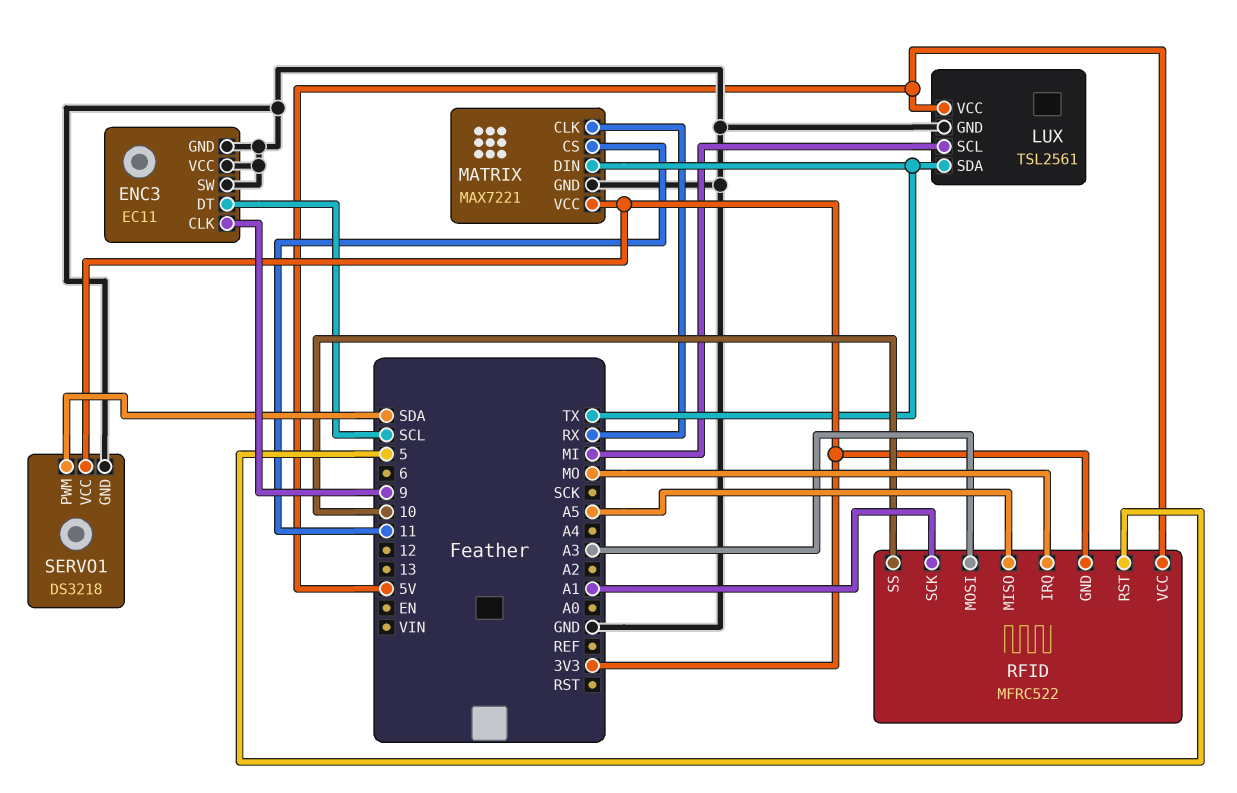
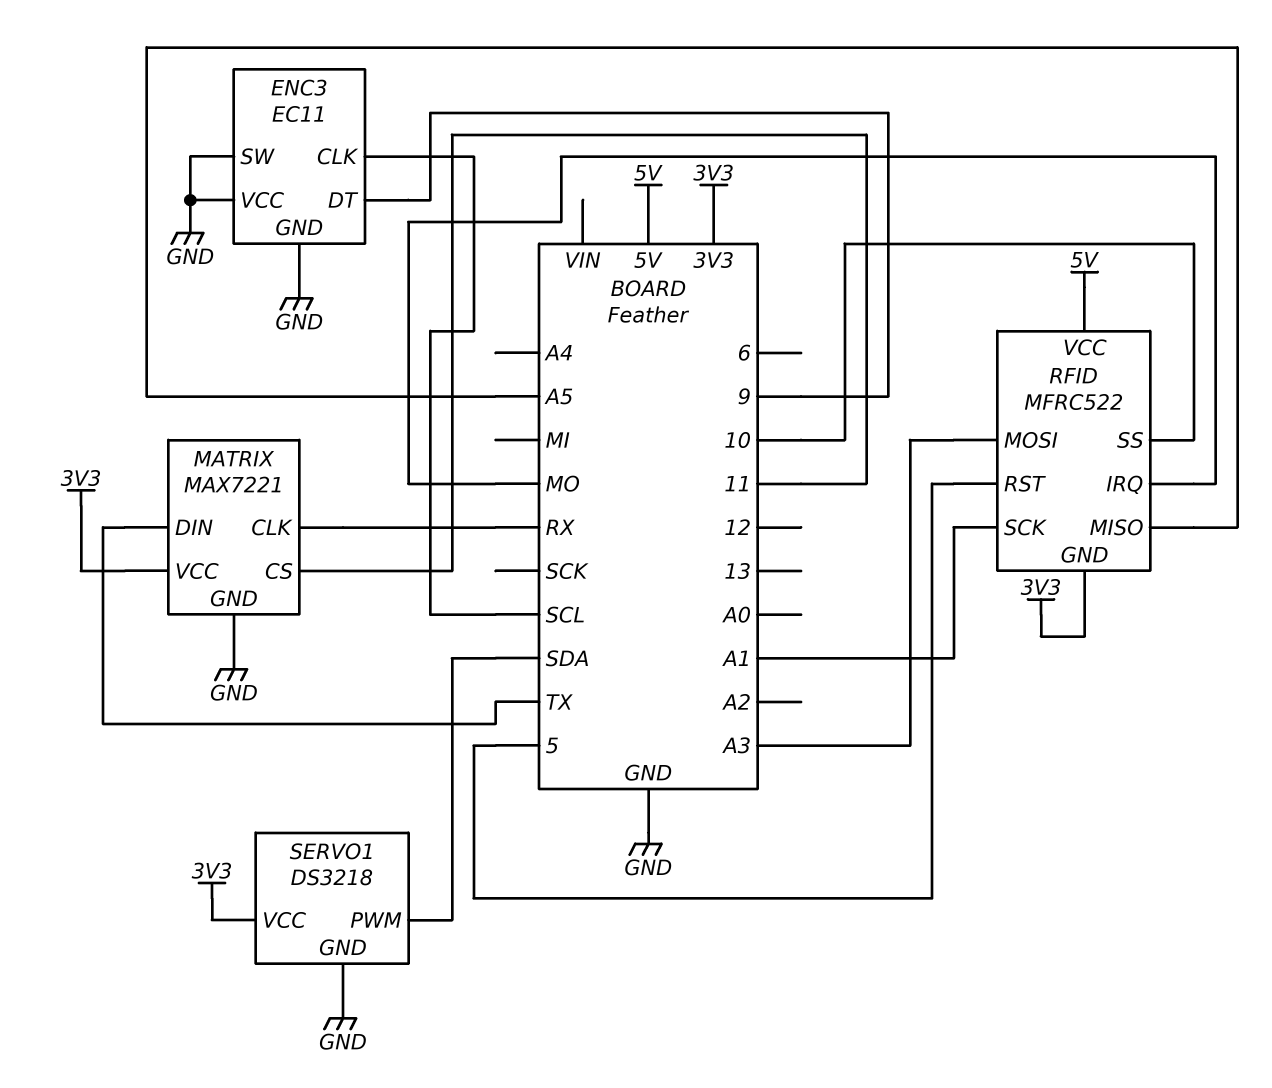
ENC3 pin CLK: 9 -> SCL
ENC3 pin DT: SCL -> 9
LUX: TSL2561 -> none
LUX pin GND: GND -> none
LUX pin SCL: MI -> none
LUX pin SDA: TX -> none
LUX pin VCC: 5V -> none

